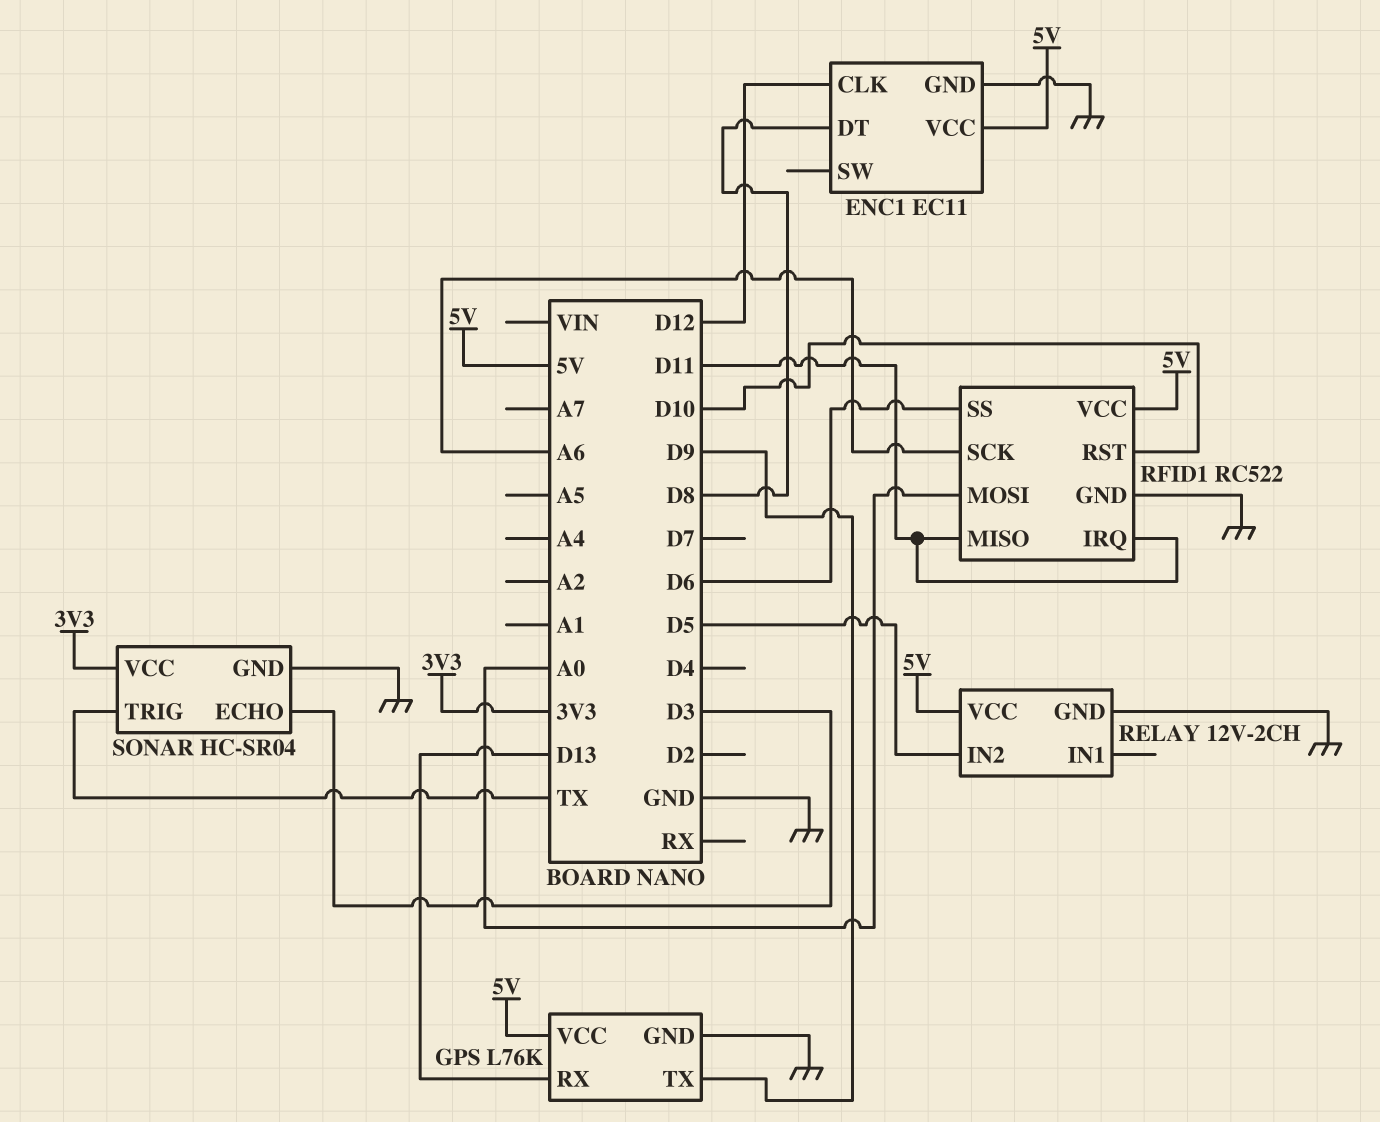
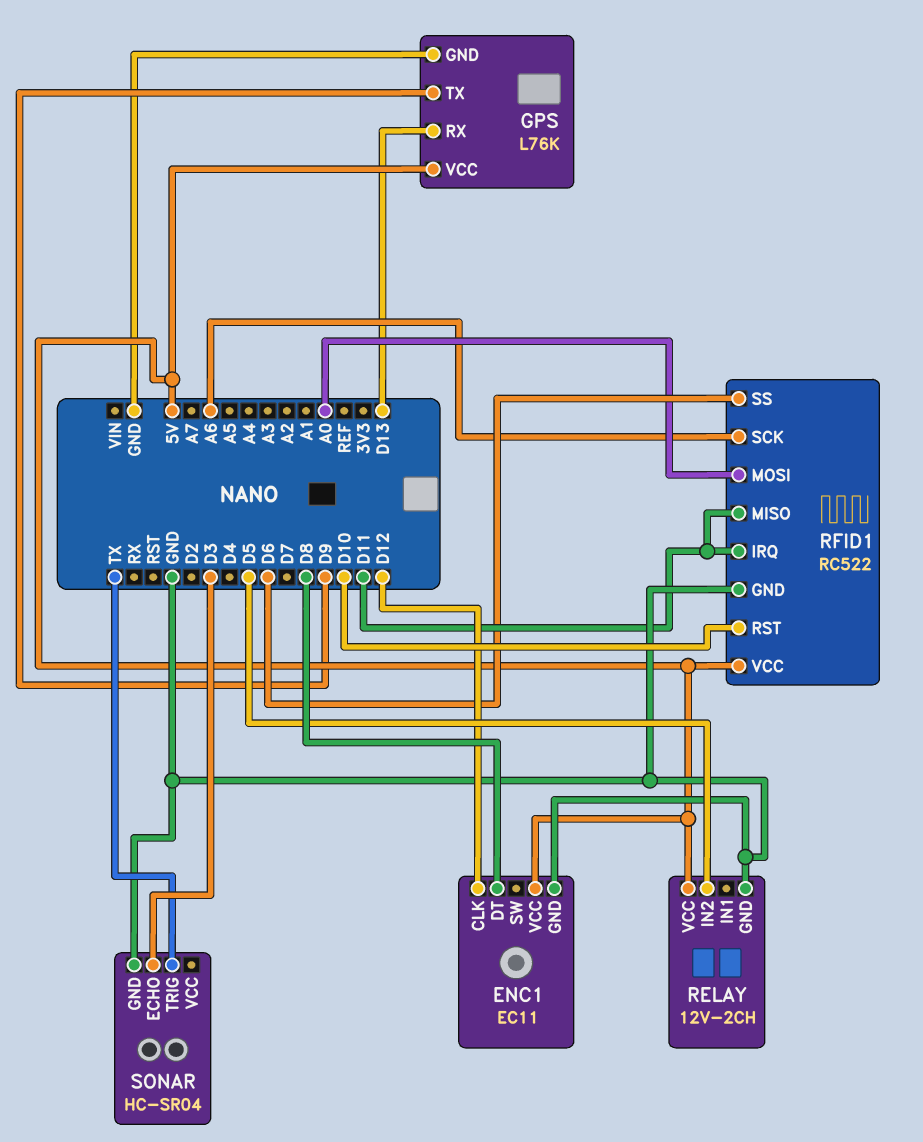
SONAR pin VCC: 3V3 -> none

